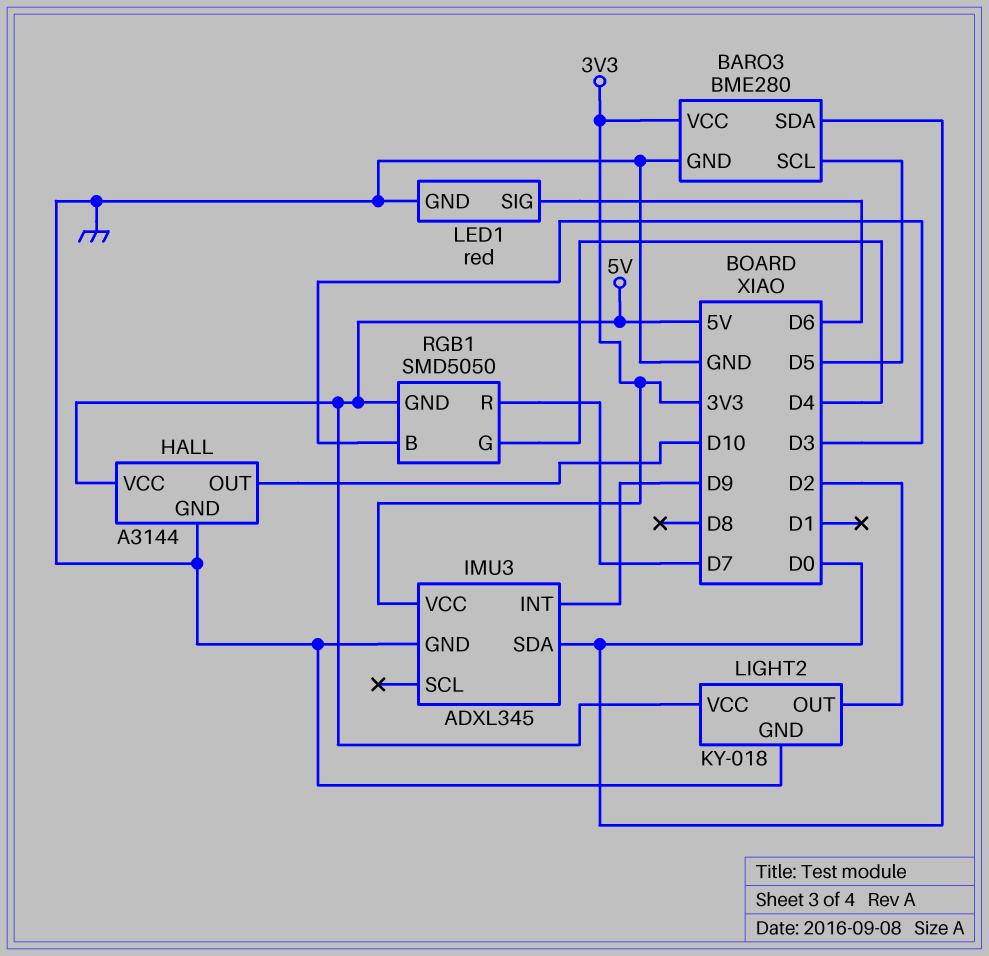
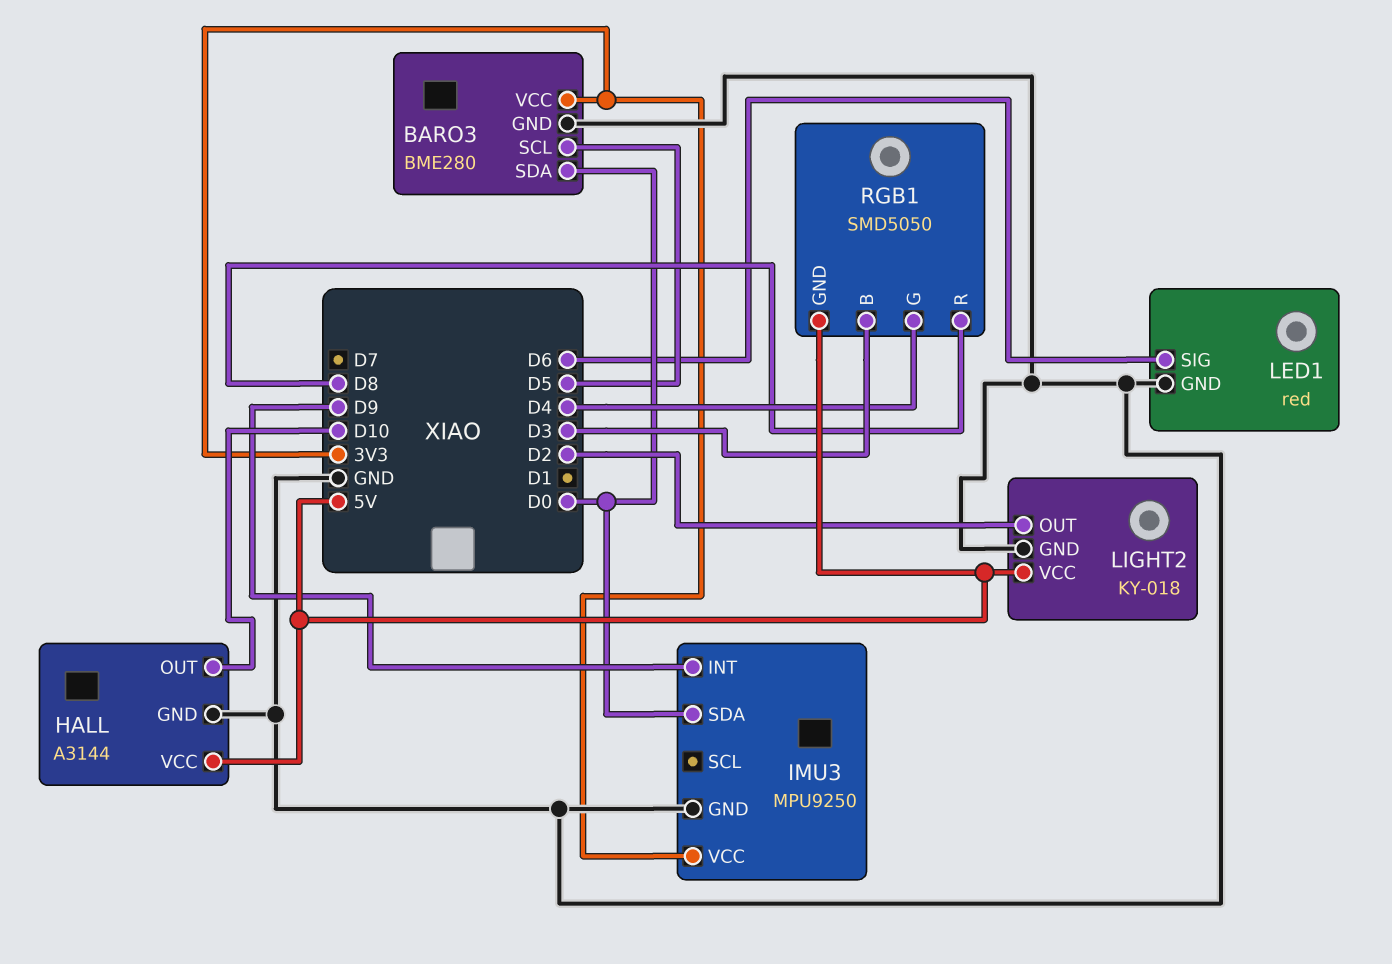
IMU3: ADXL345 -> MPU9250
RGB1 pin R: D7 -> D8

